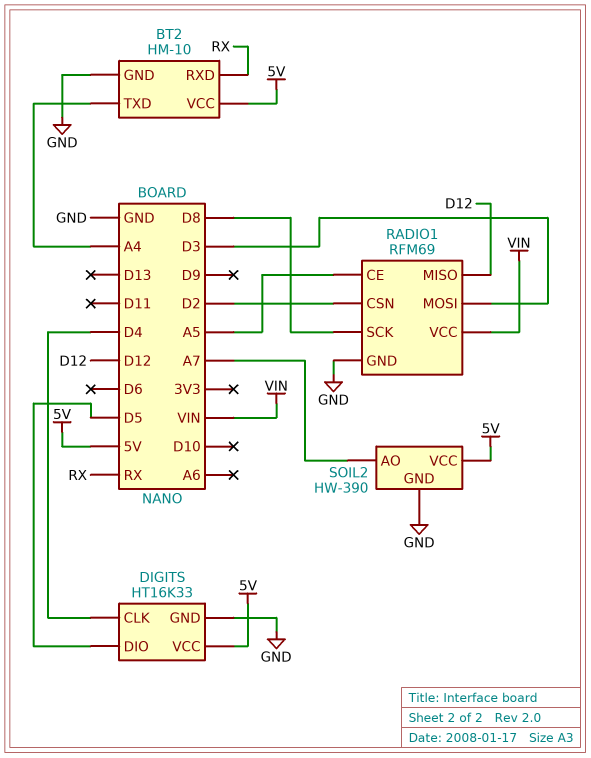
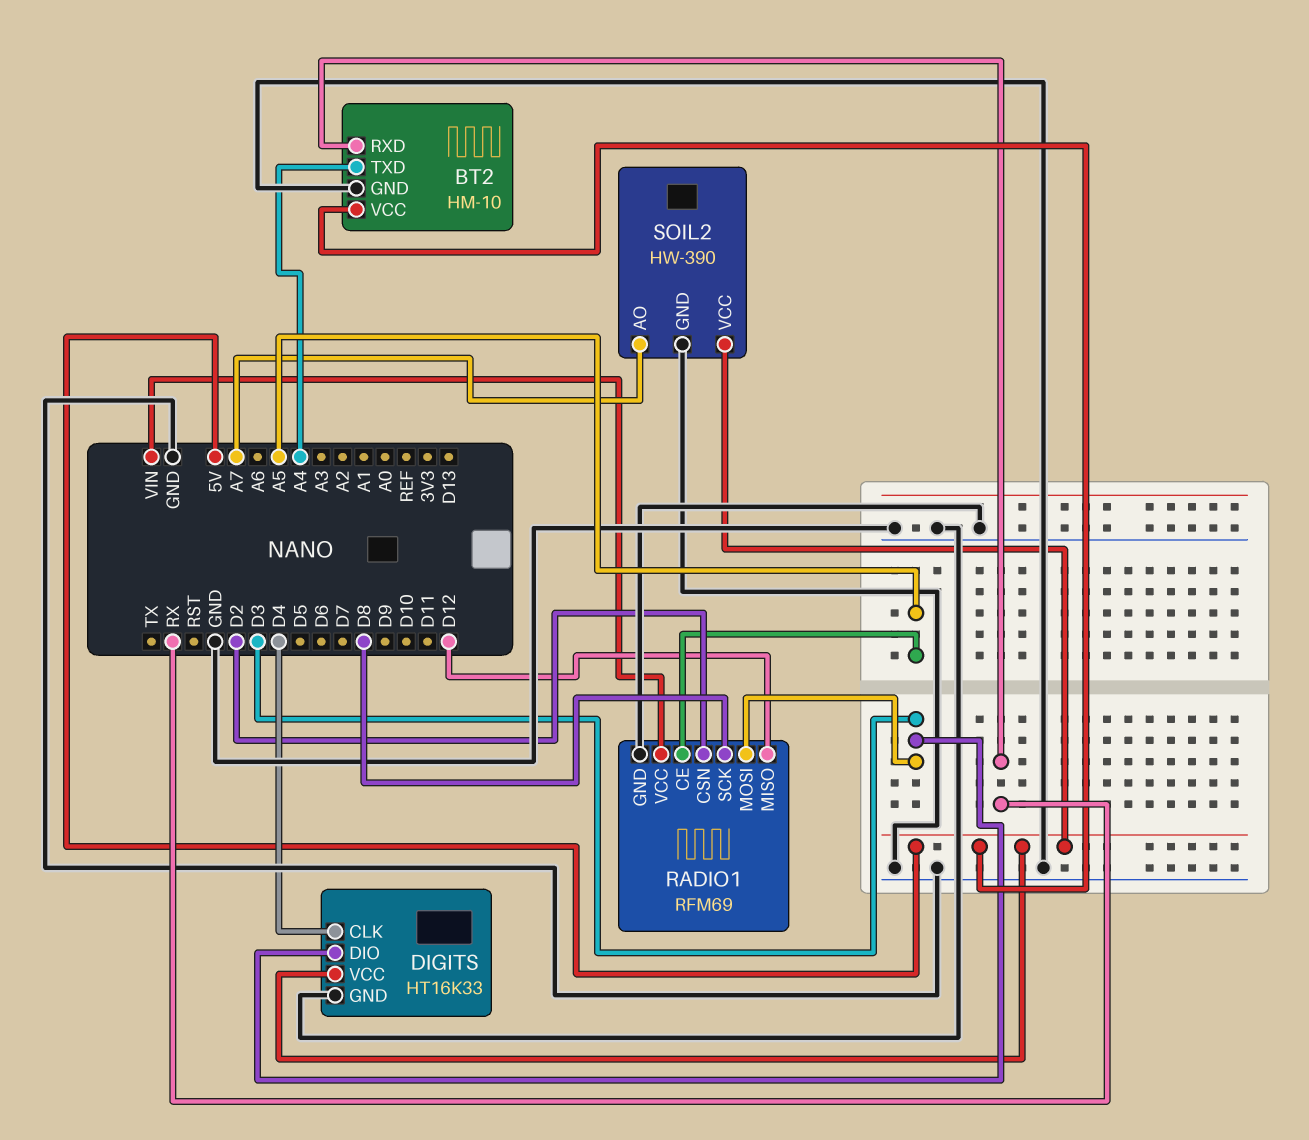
DIGITS pin DIO: D5 -> D3

